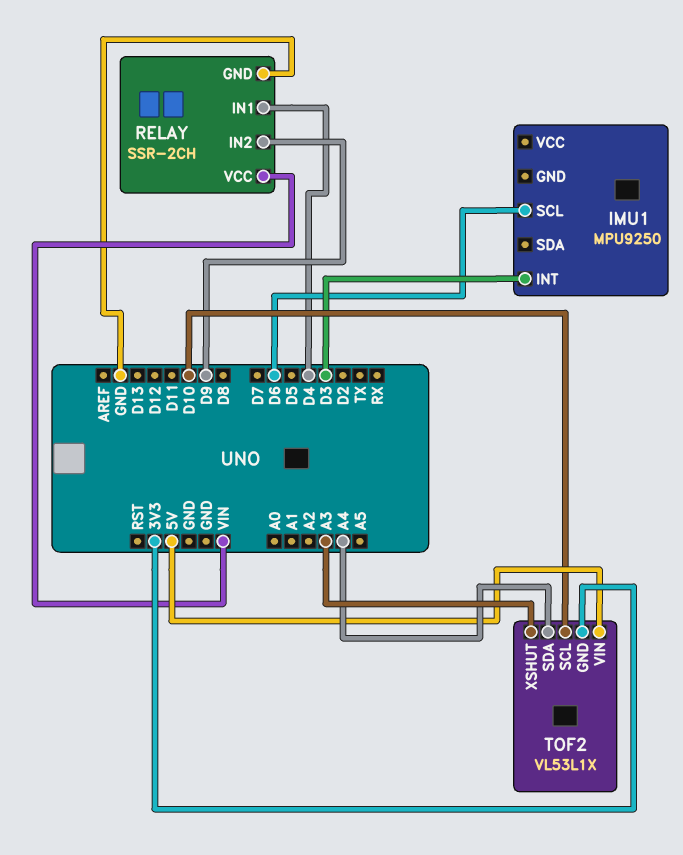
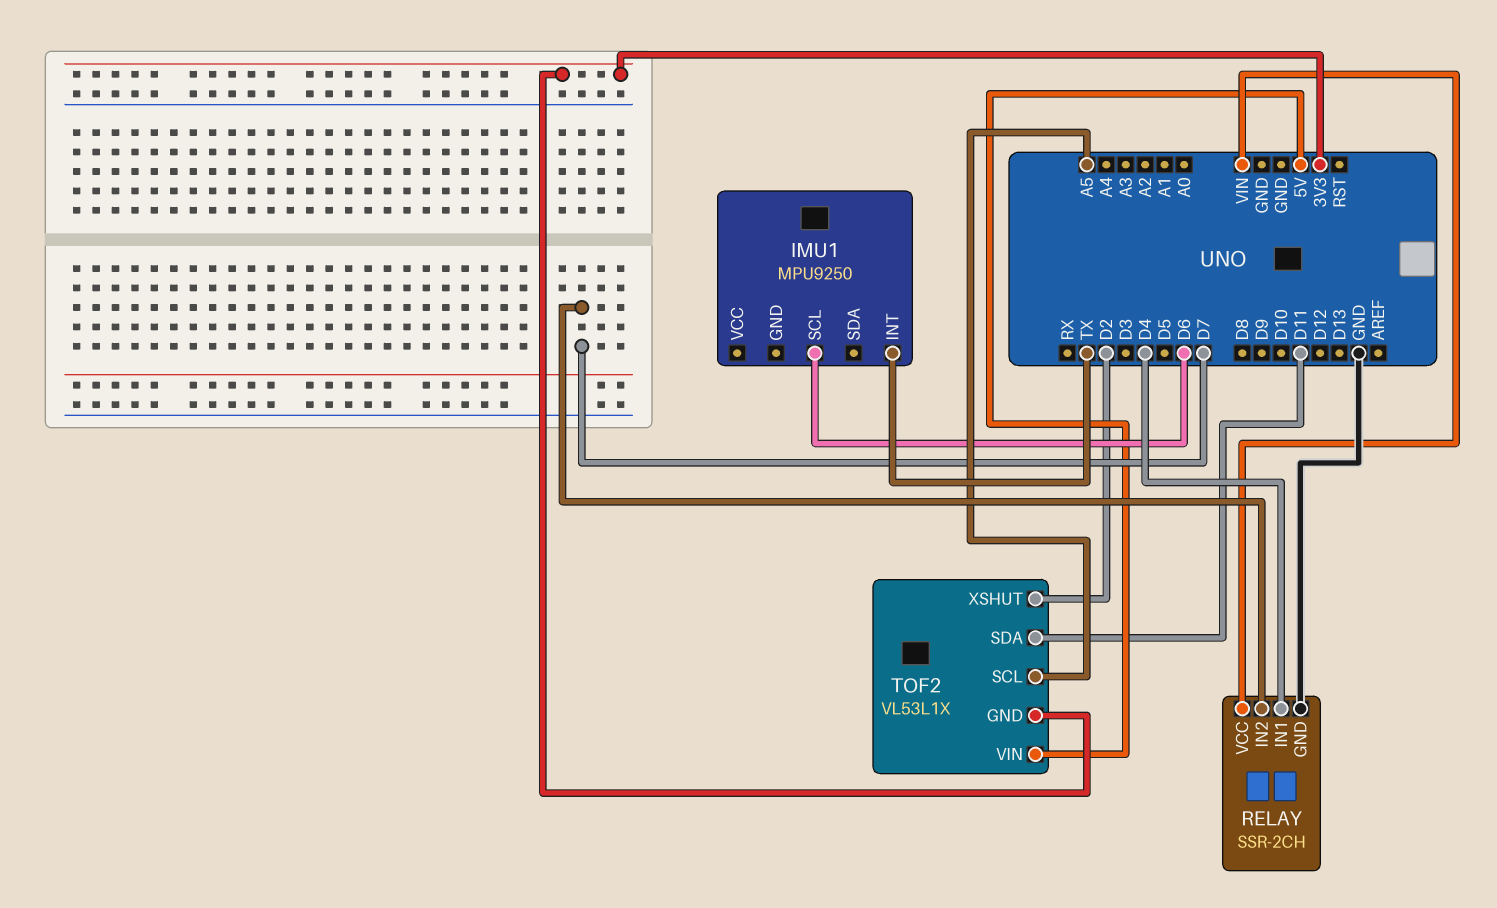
IMU1 pin INT: D3 -> TX
RELAY pin IN2: D9 -> D7
TOF2 pin SCL: D10 -> A5
TOF2 pin SDA: A4 -> D11
TOF2 pin XSHUT: A3 -> D2

